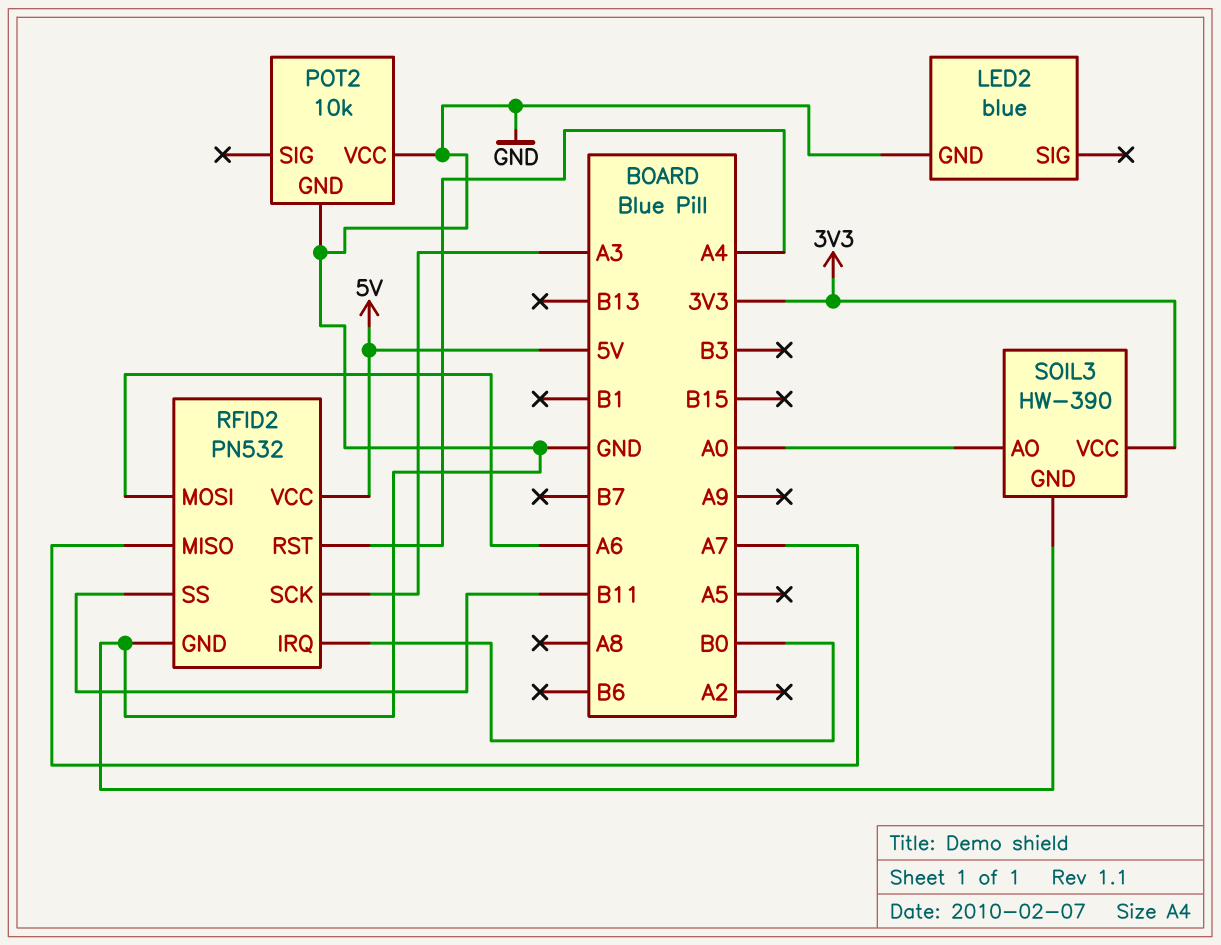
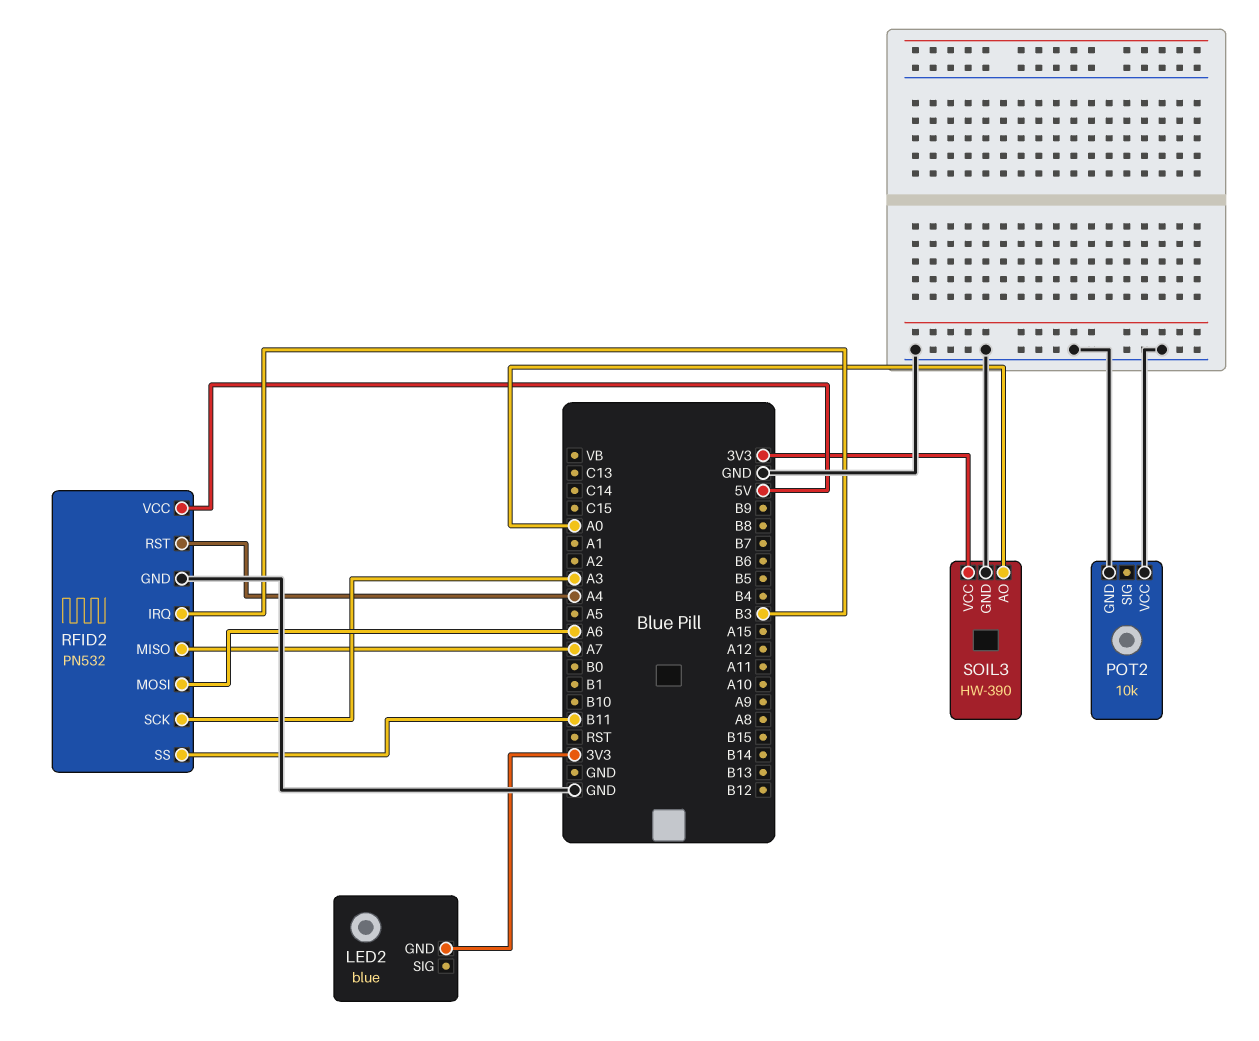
LED2 pin GND: GND -> 3V3
RFID2 pin IRQ: B0 -> B3

